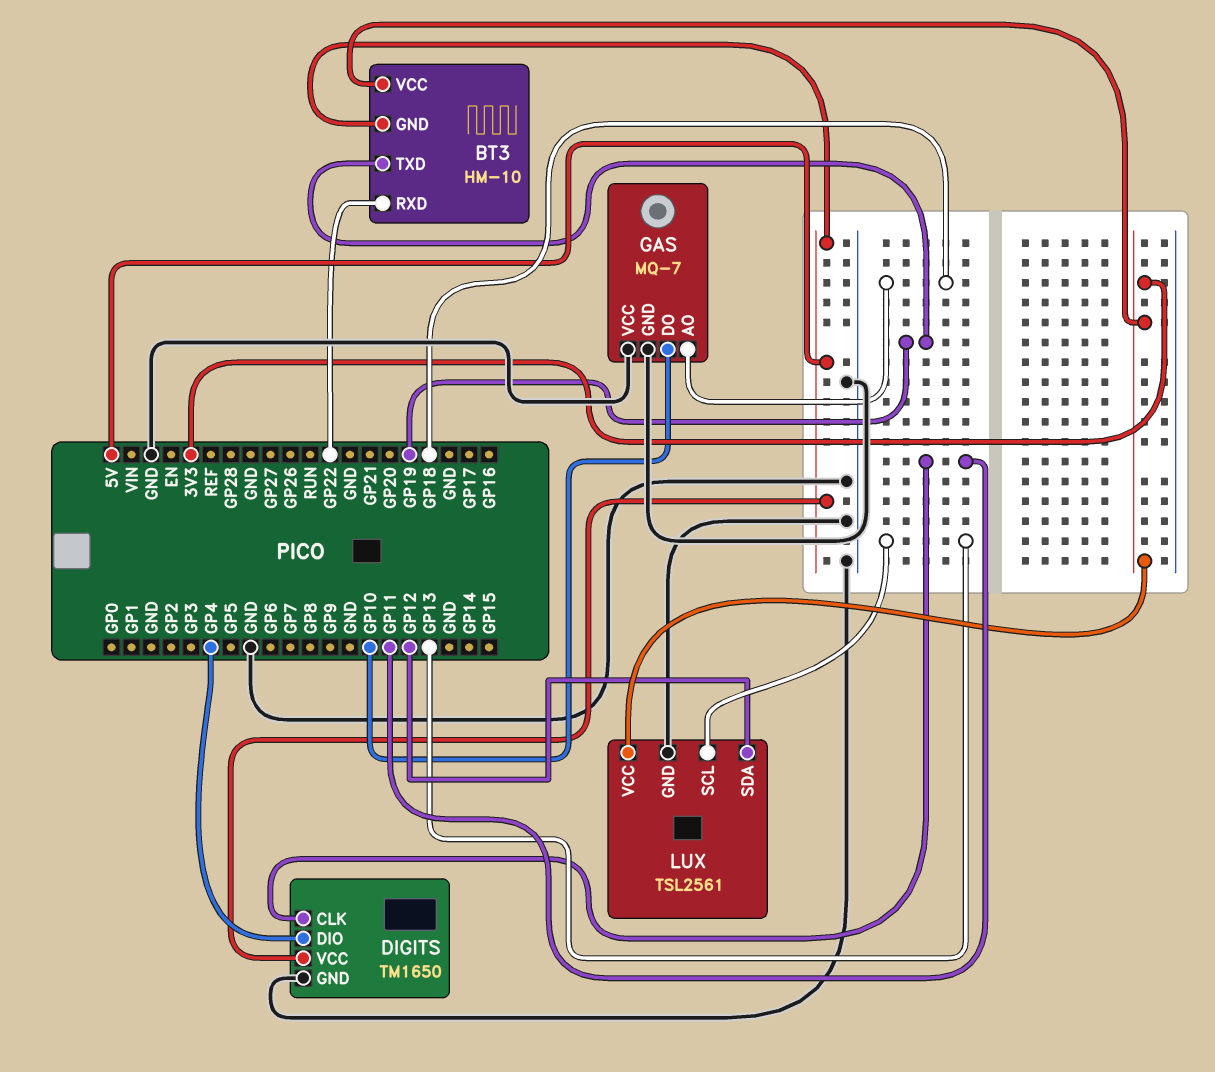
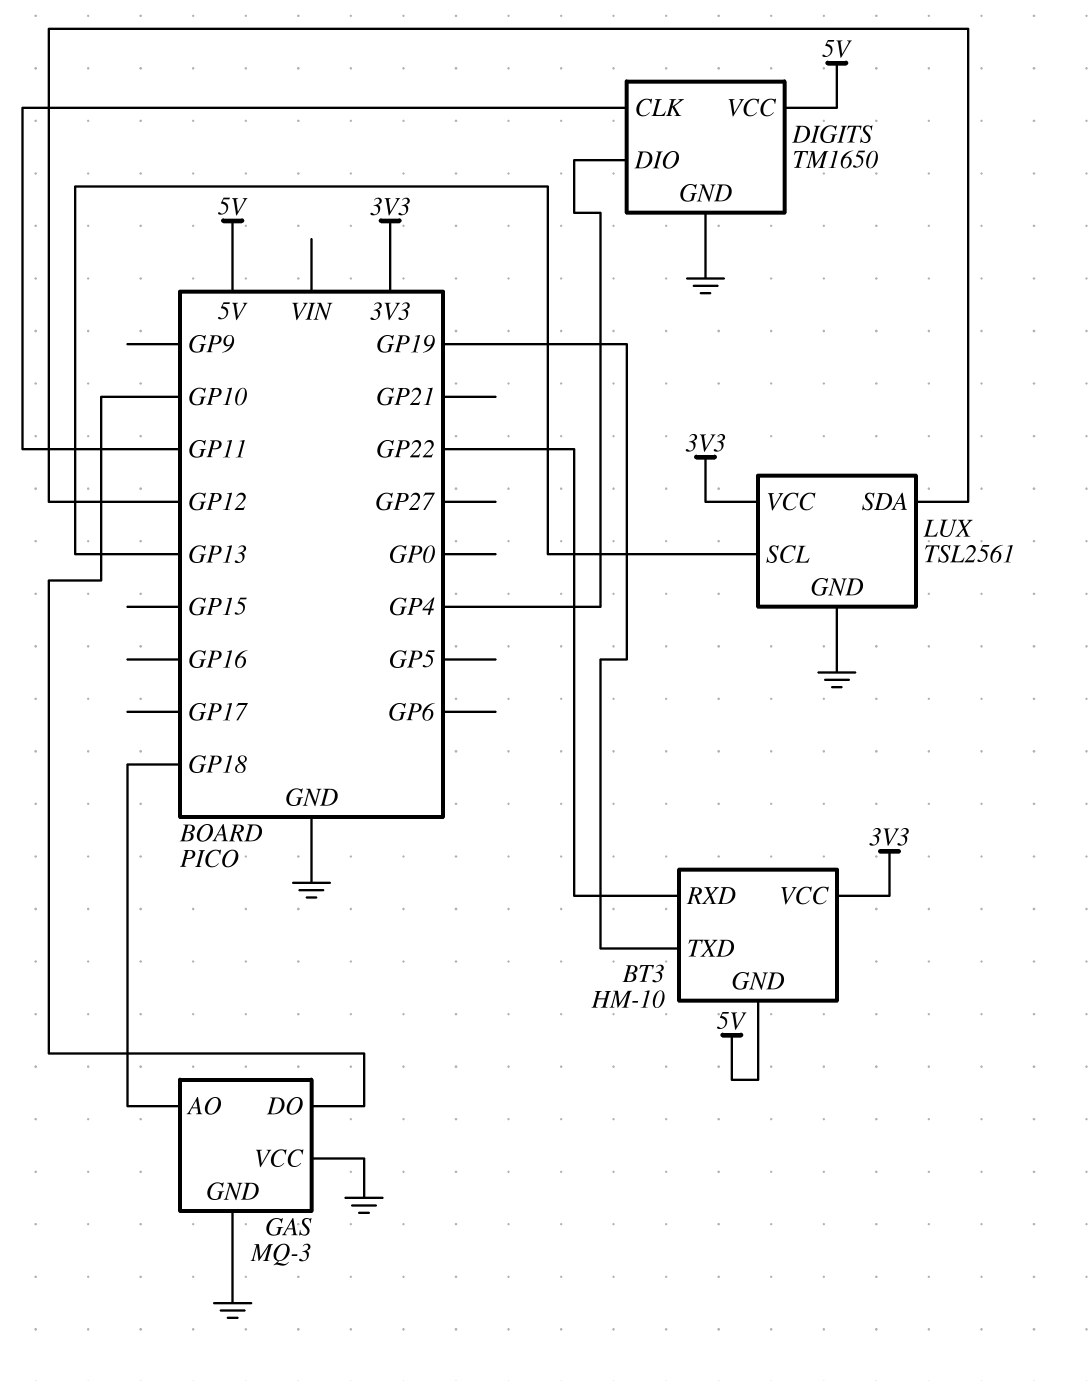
GAS: MQ-7 -> MQ-3

